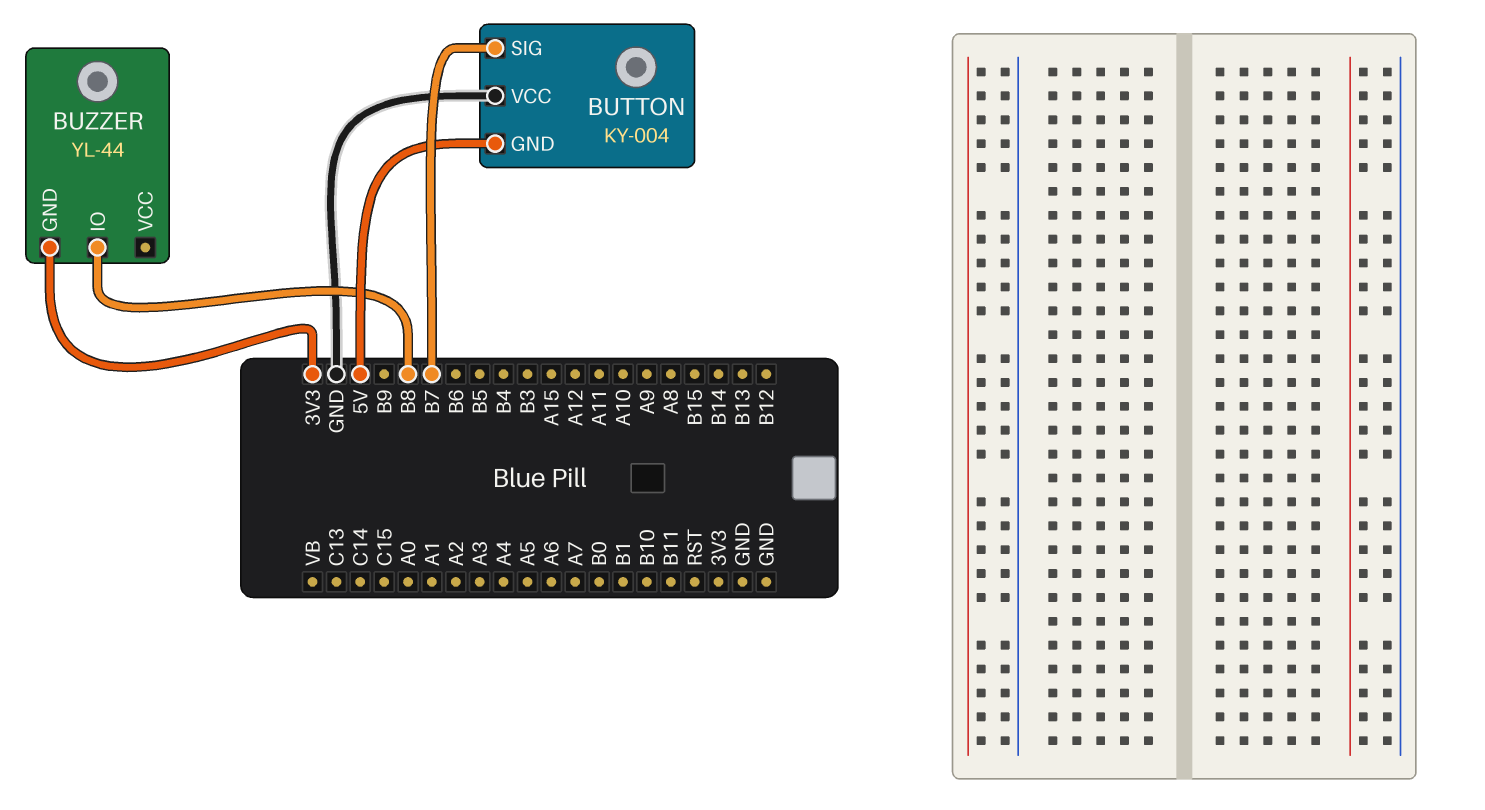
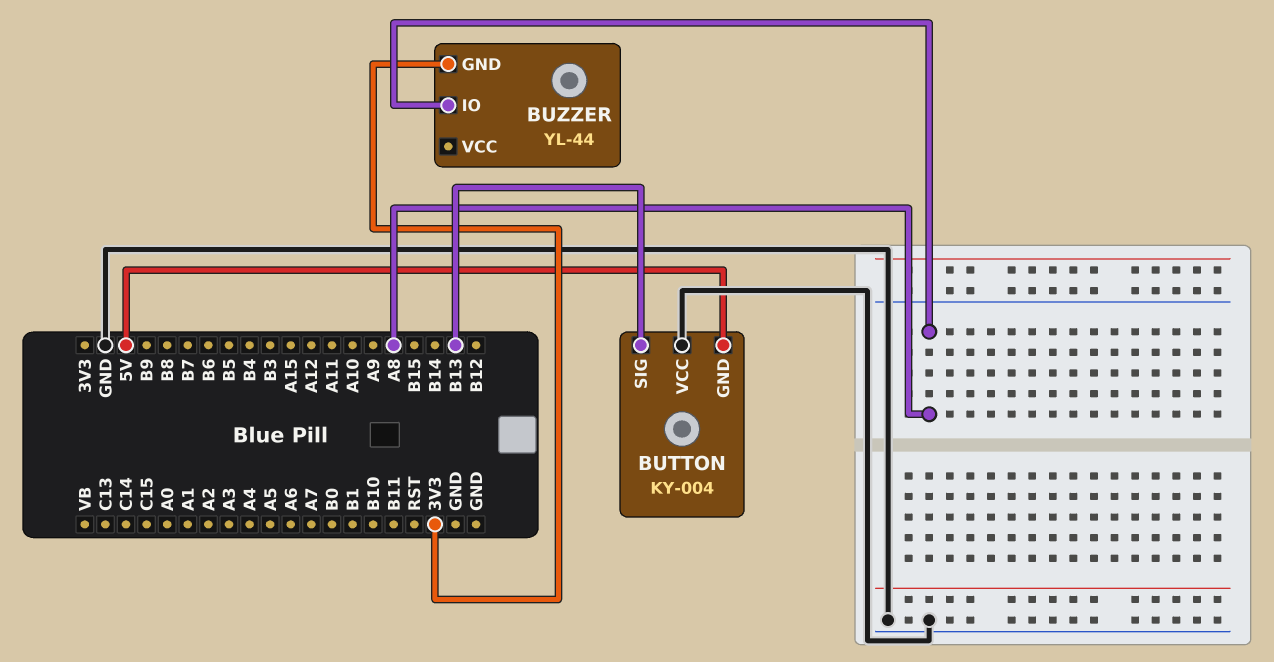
BUTTON pin SIG: B7 -> B13
BUZZER pin IO: B8 -> A8

